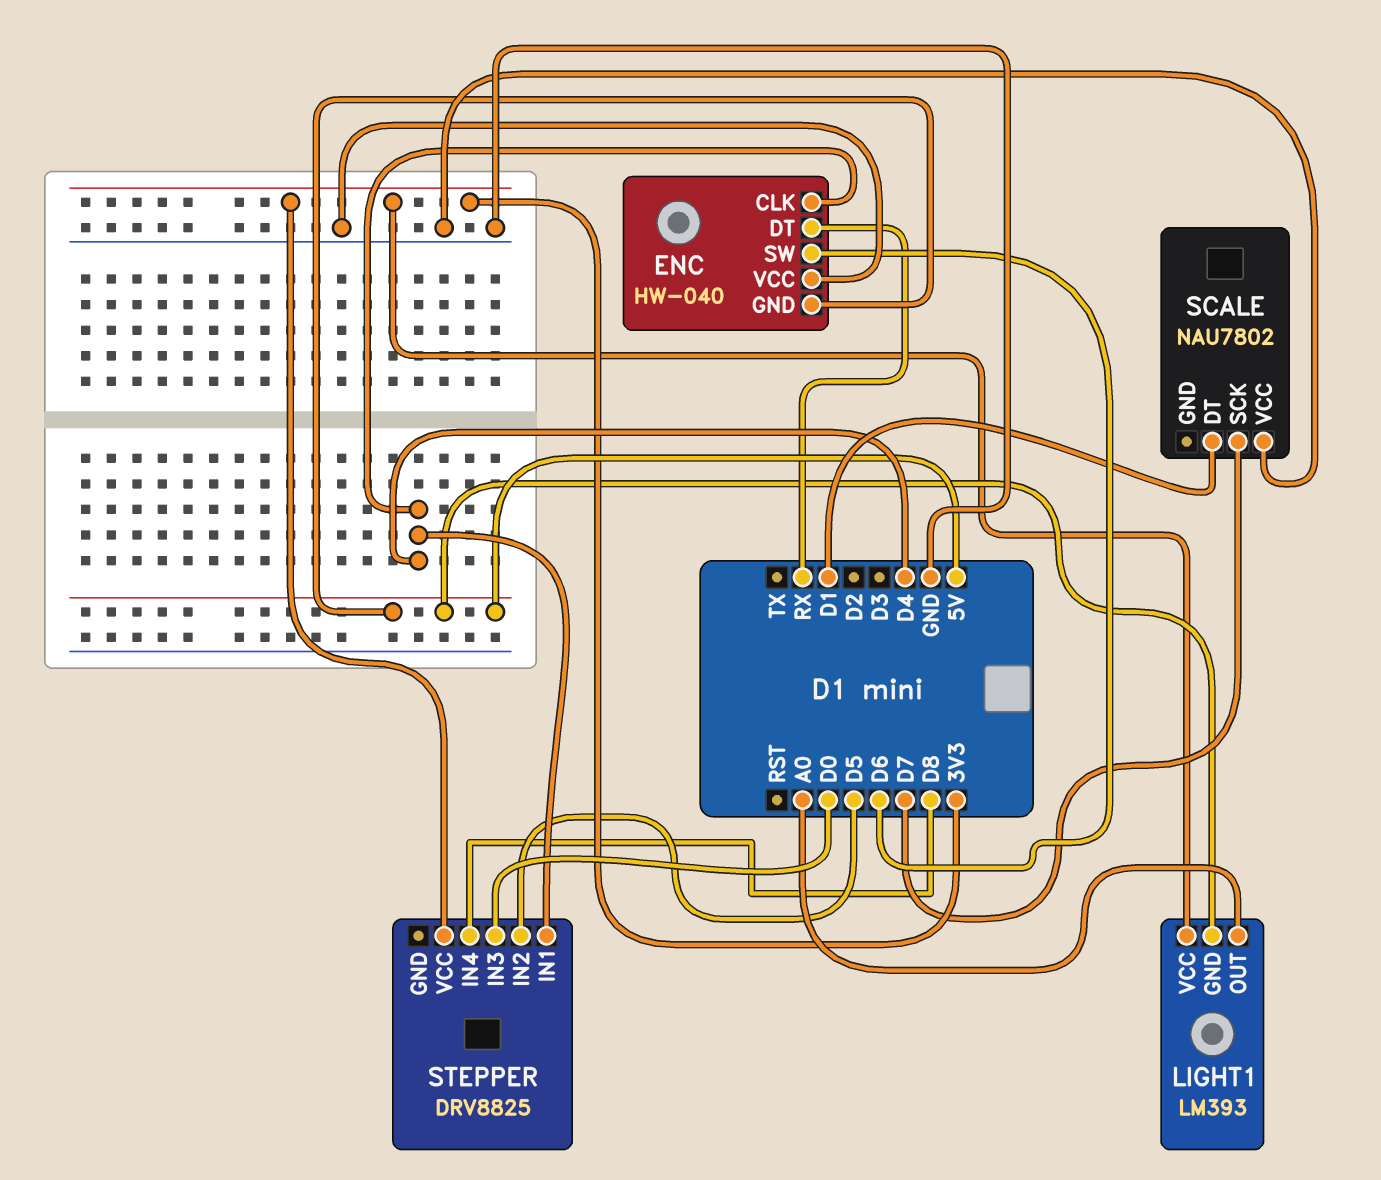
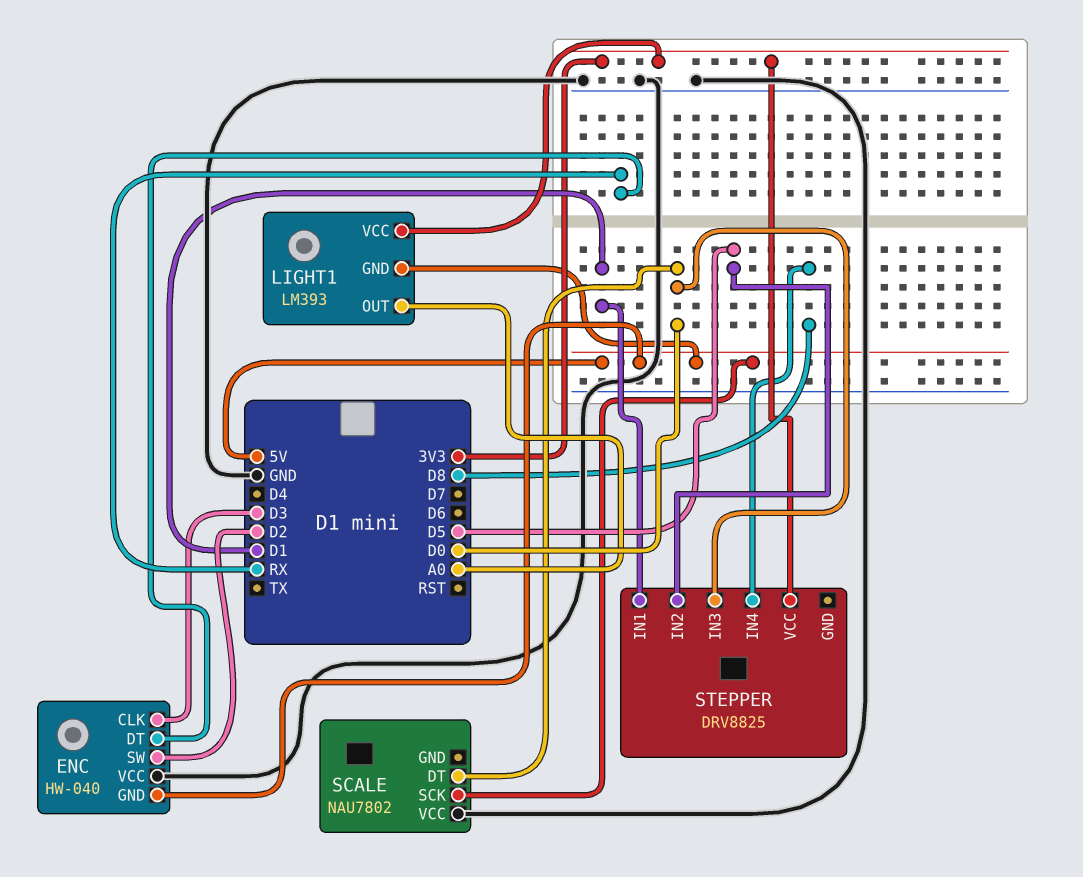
ENC pin CLK: D4 -> D3
ENC pin SW: D6 -> D2
SCALE pin DT: D1 -> D0
SCALE pin SCK: D7 -> 5V
STEPPER pin IN1: D4 -> D1

